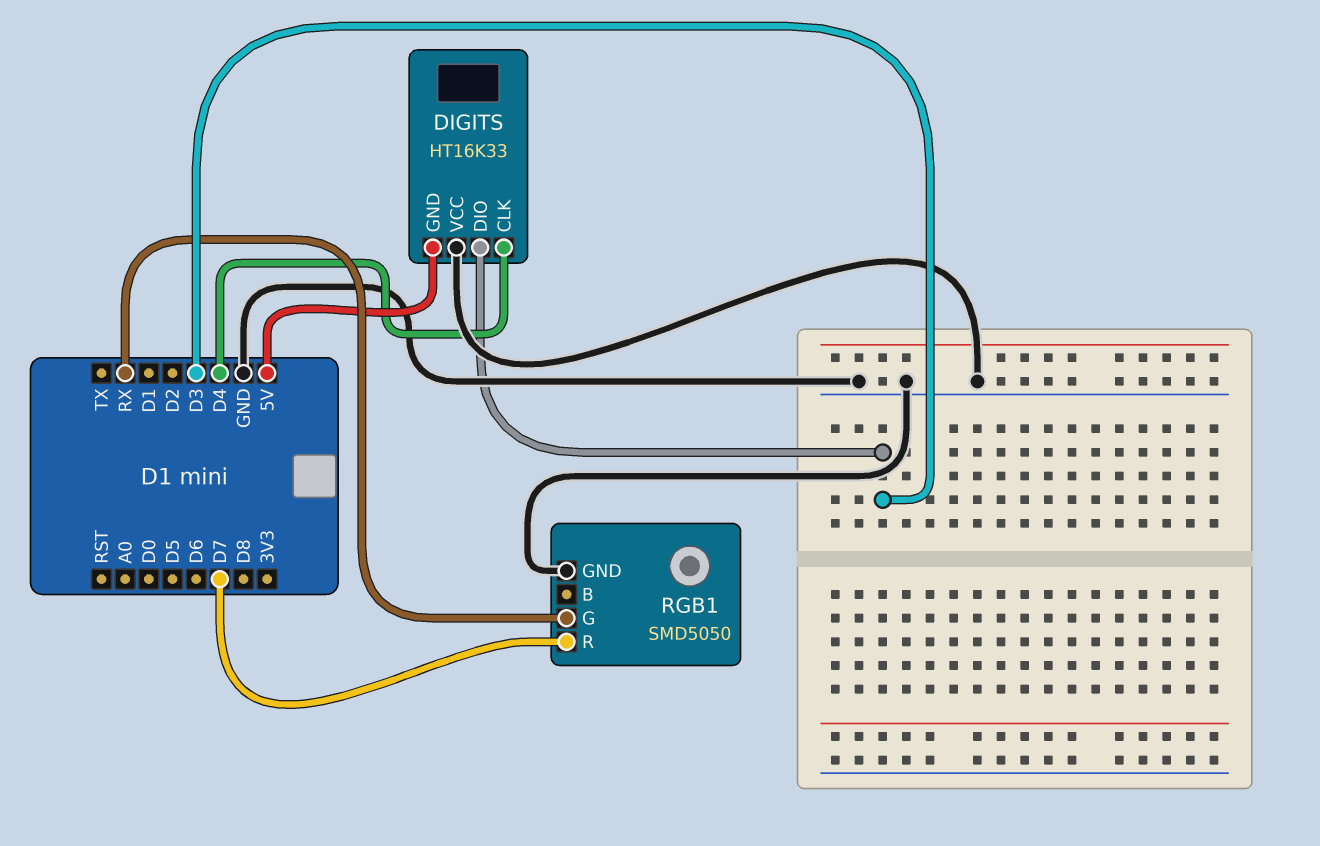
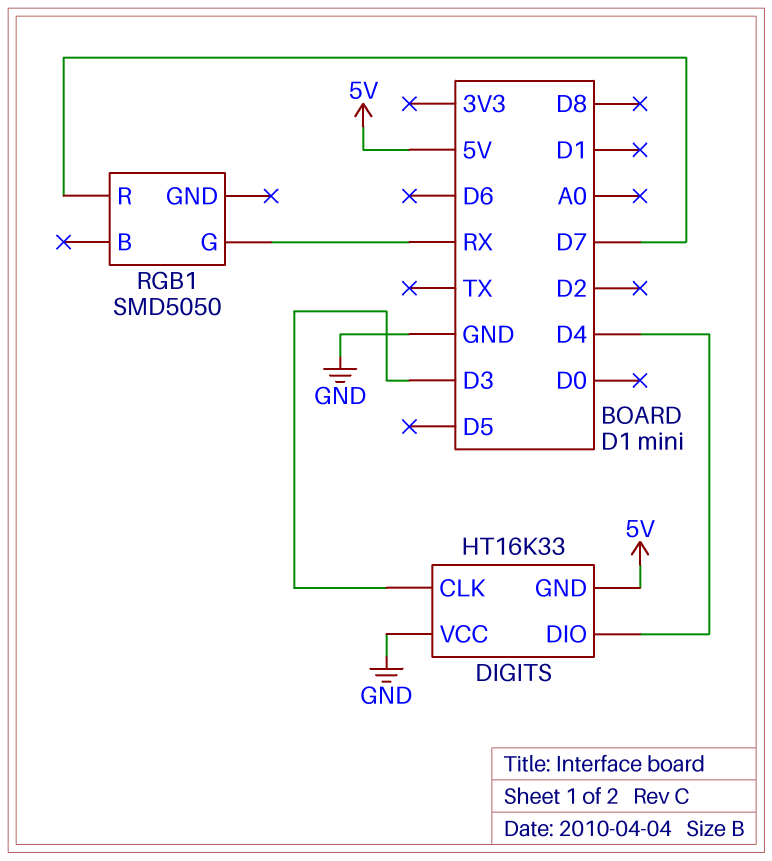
DIGITS pin CLK: D4 -> D3
DIGITS pin DIO: D3 -> D4
RGB1 pin GND: GND -> none

